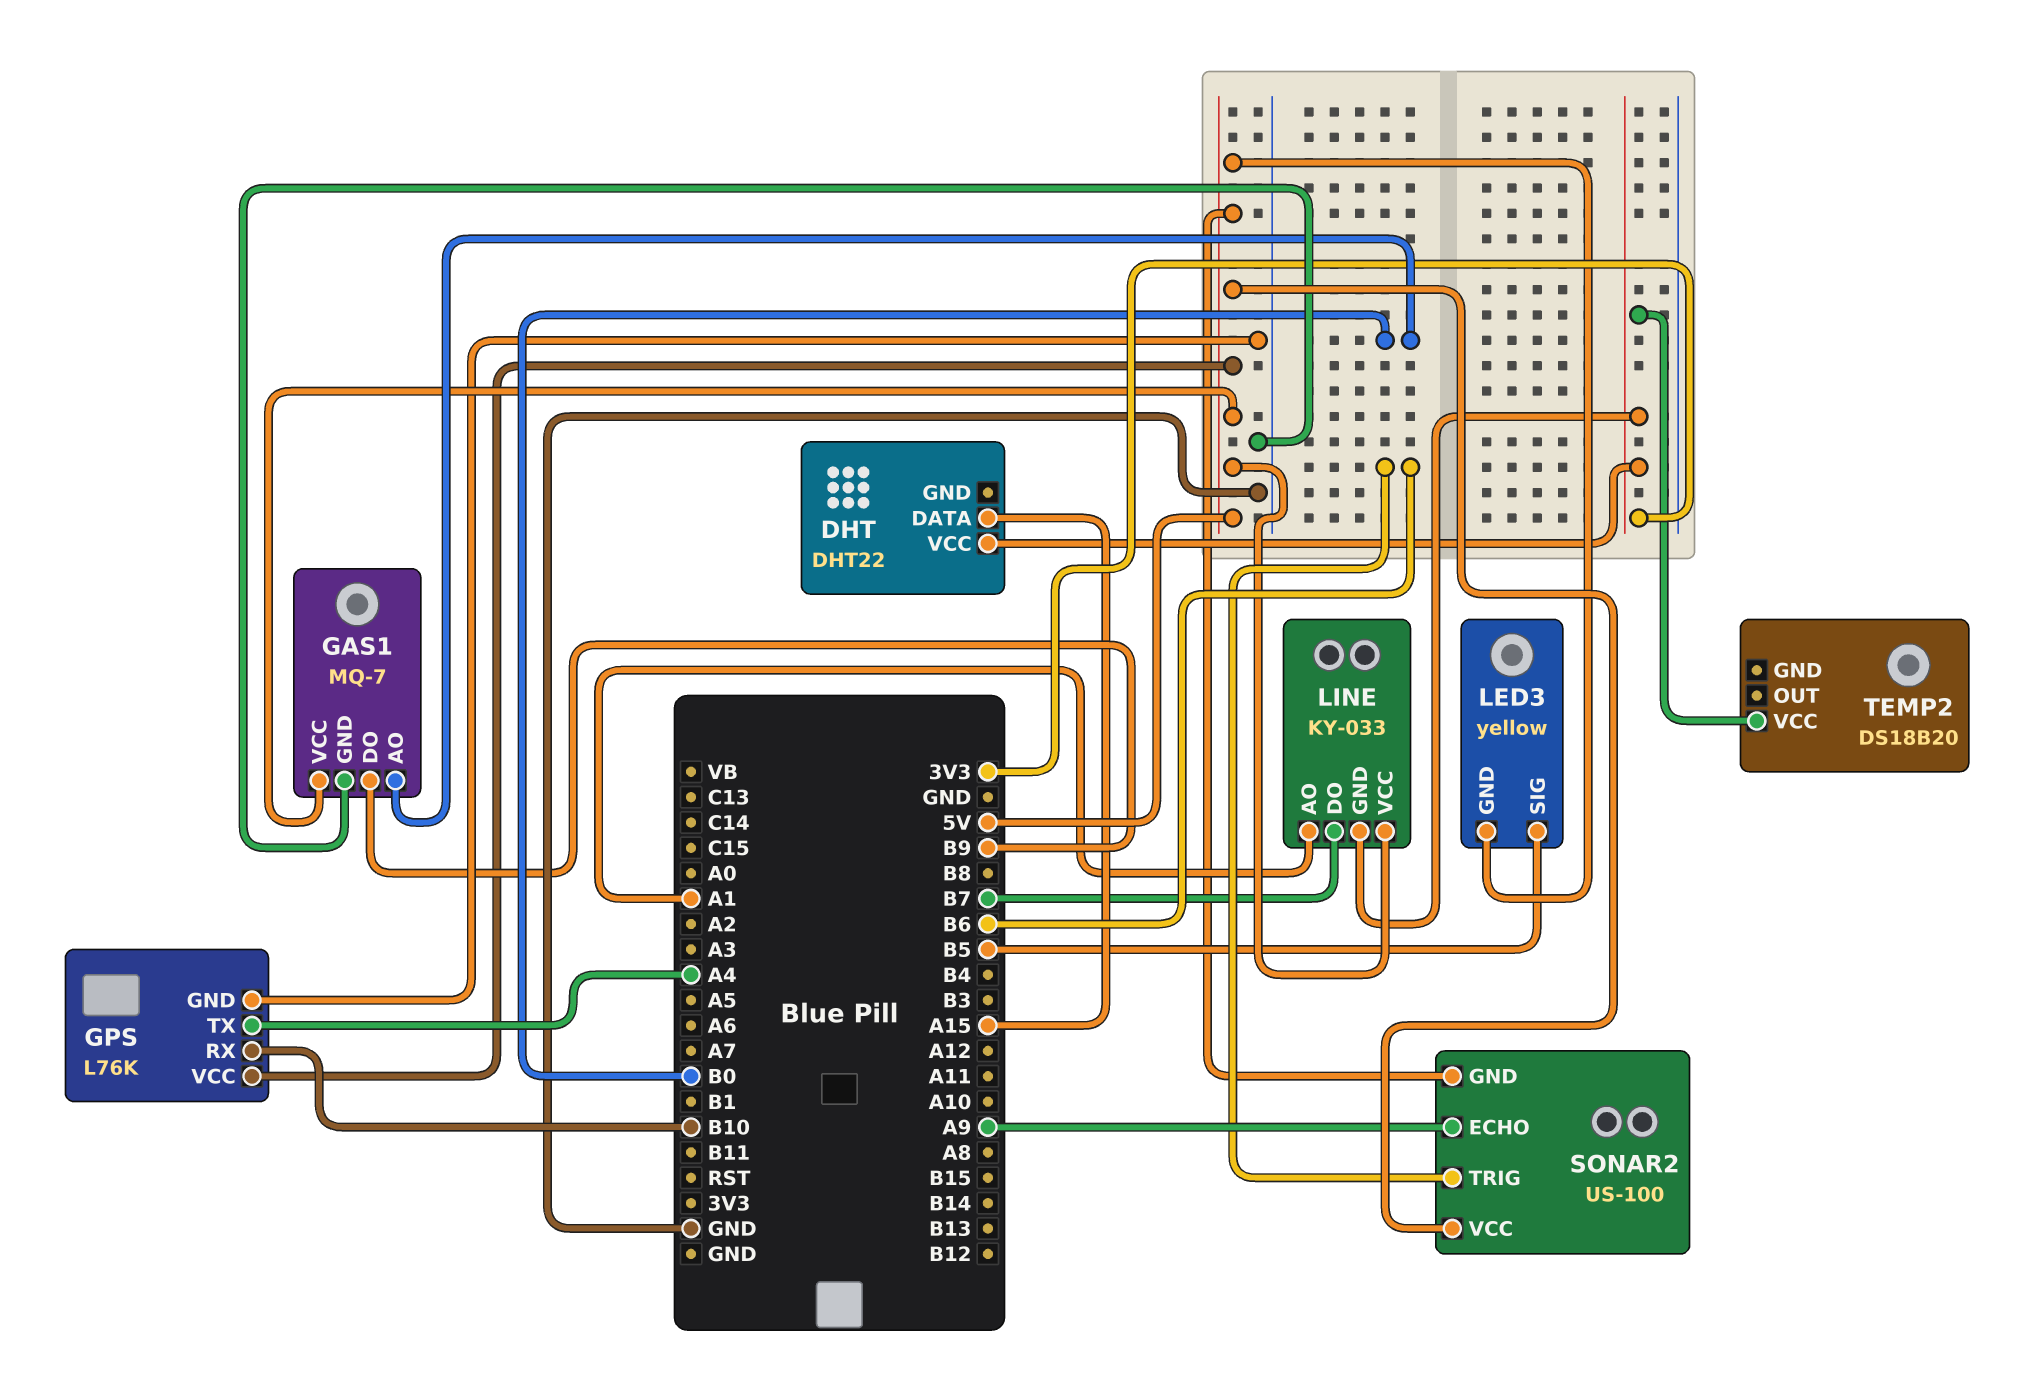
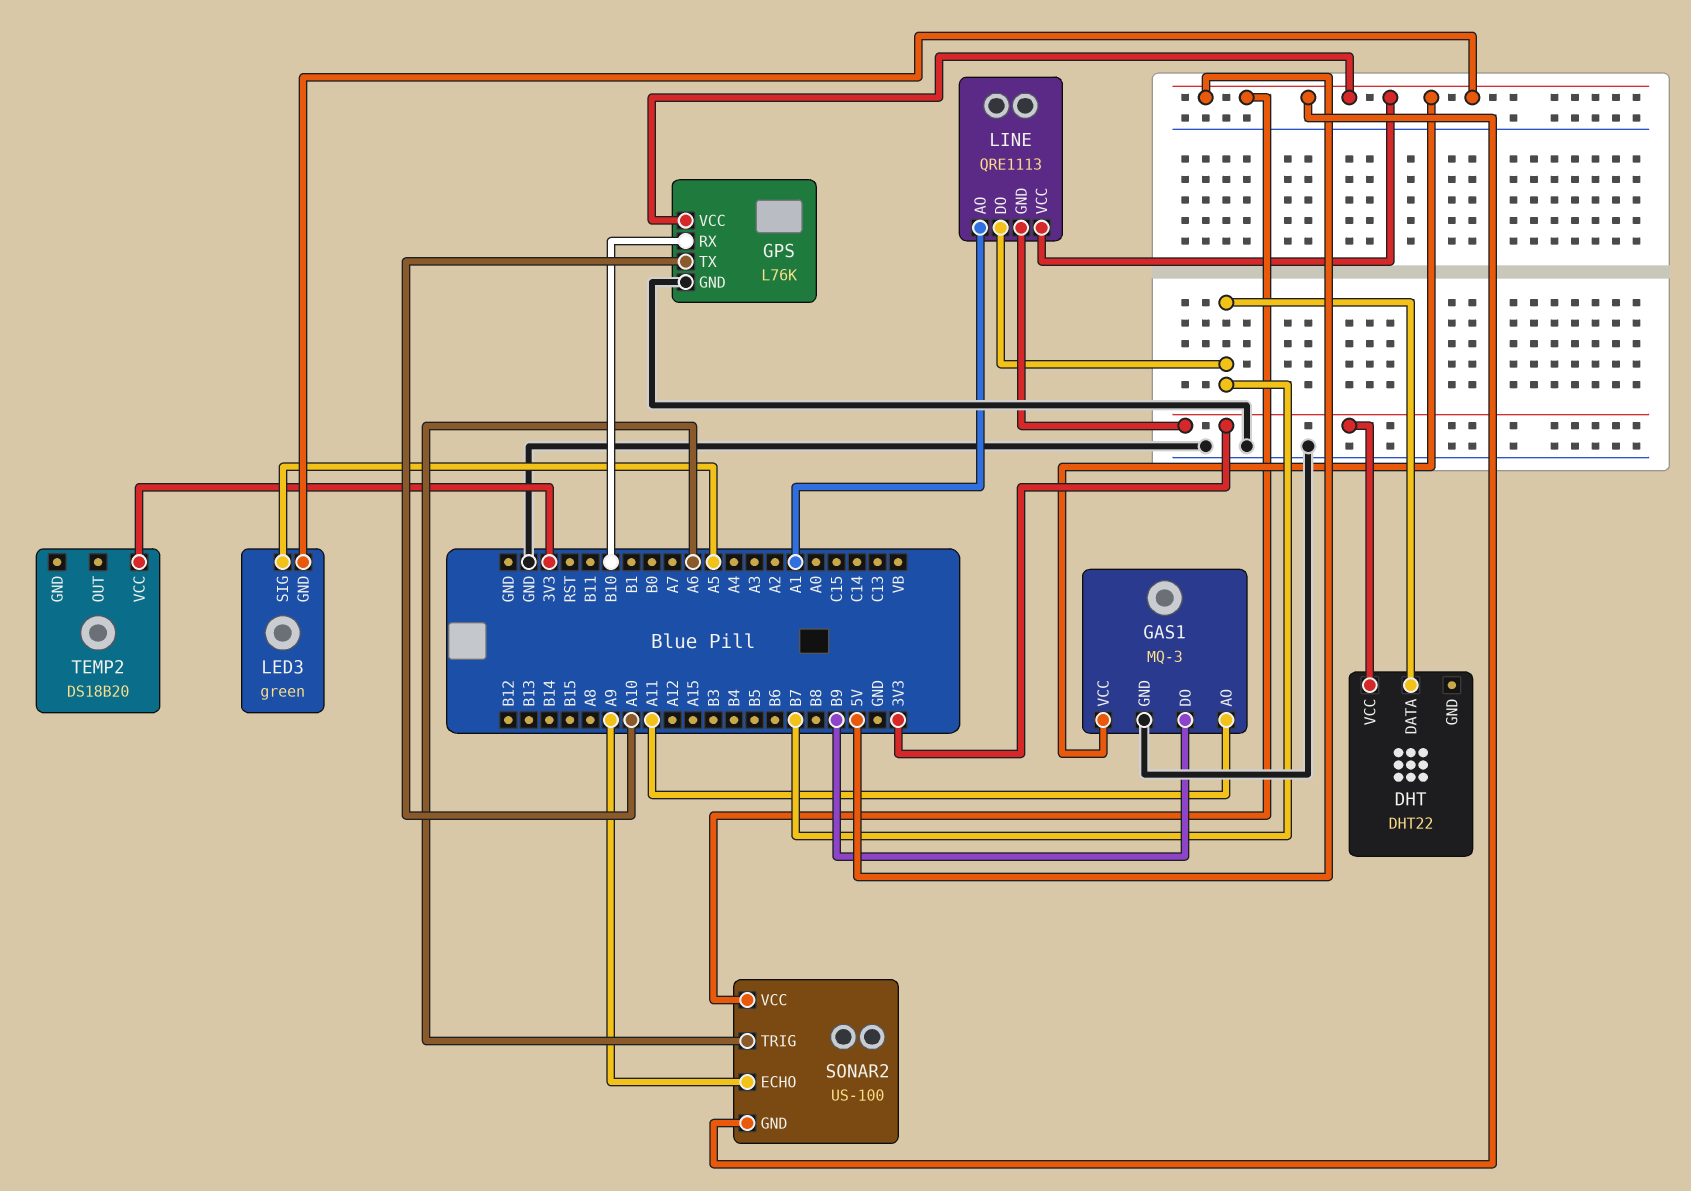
DHT pin DATA: A15 -> B7
GAS1: MQ-7 -> MQ-3
GAS1 pin AO: B0 -> A11
GPS pin TX: A4 -> A10
LED3: yellow -> green
LED3 pin SIG: B5 -> A5
LINE: KY-033 -> QRE1113
SONAR2 pin TRIG: B6 -> A6

